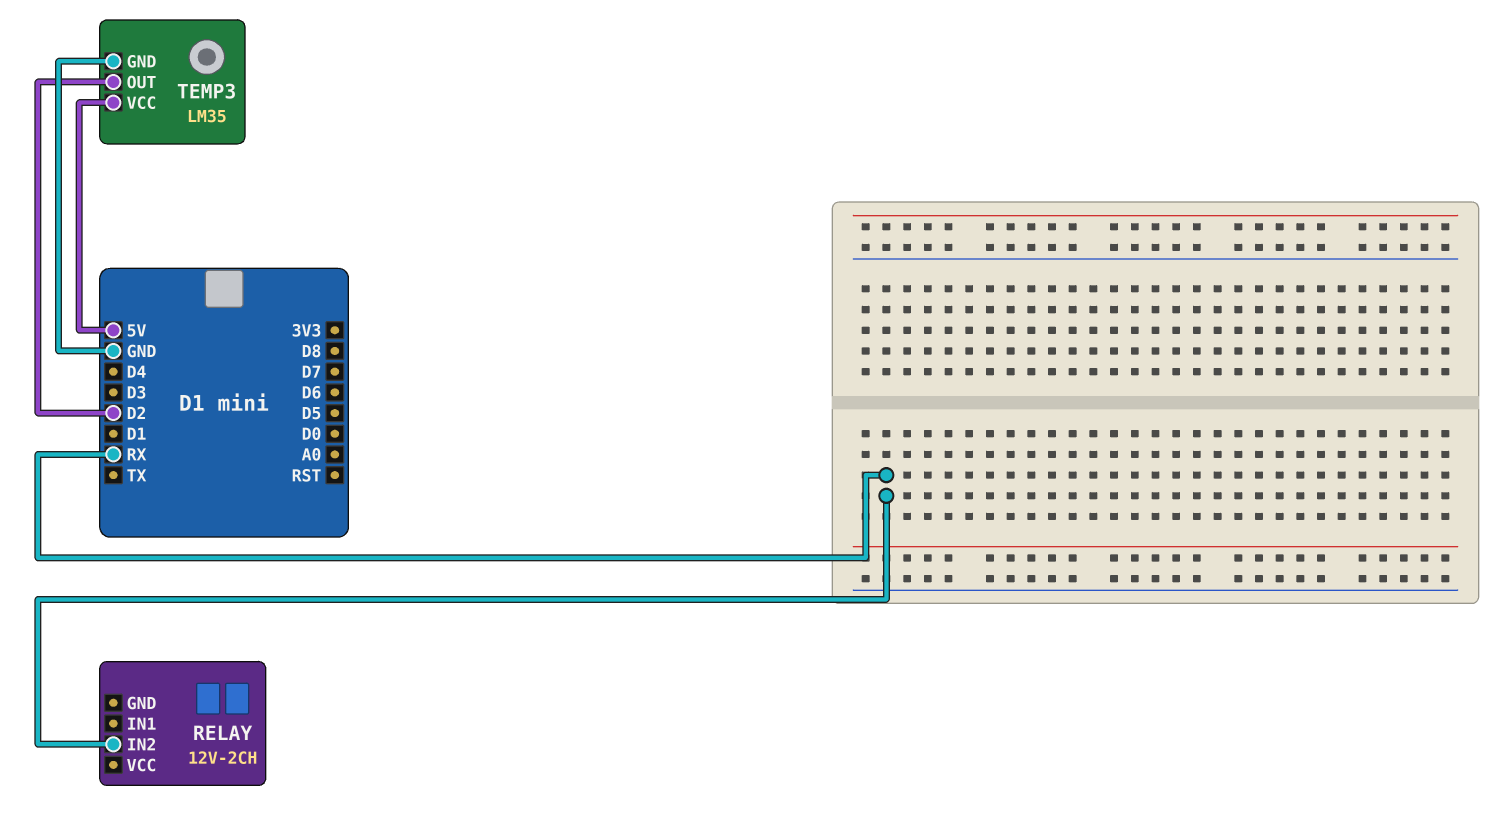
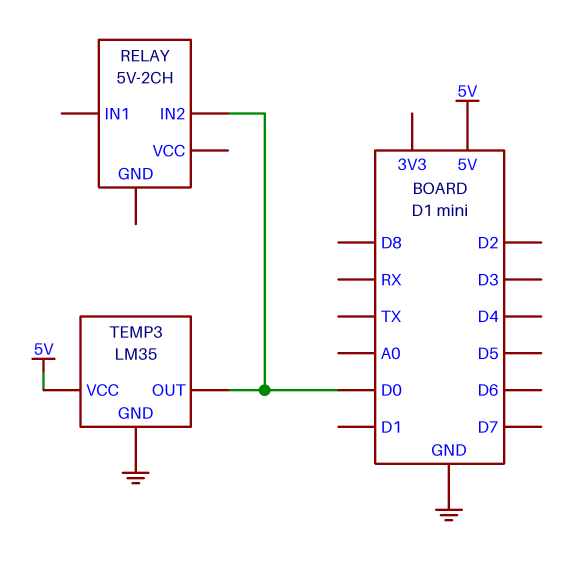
RELAY: 12V-2CH -> 5V-2CH
RELAY pin IN2: RX -> D0
TEMP3 pin OUT: D2 -> D0

